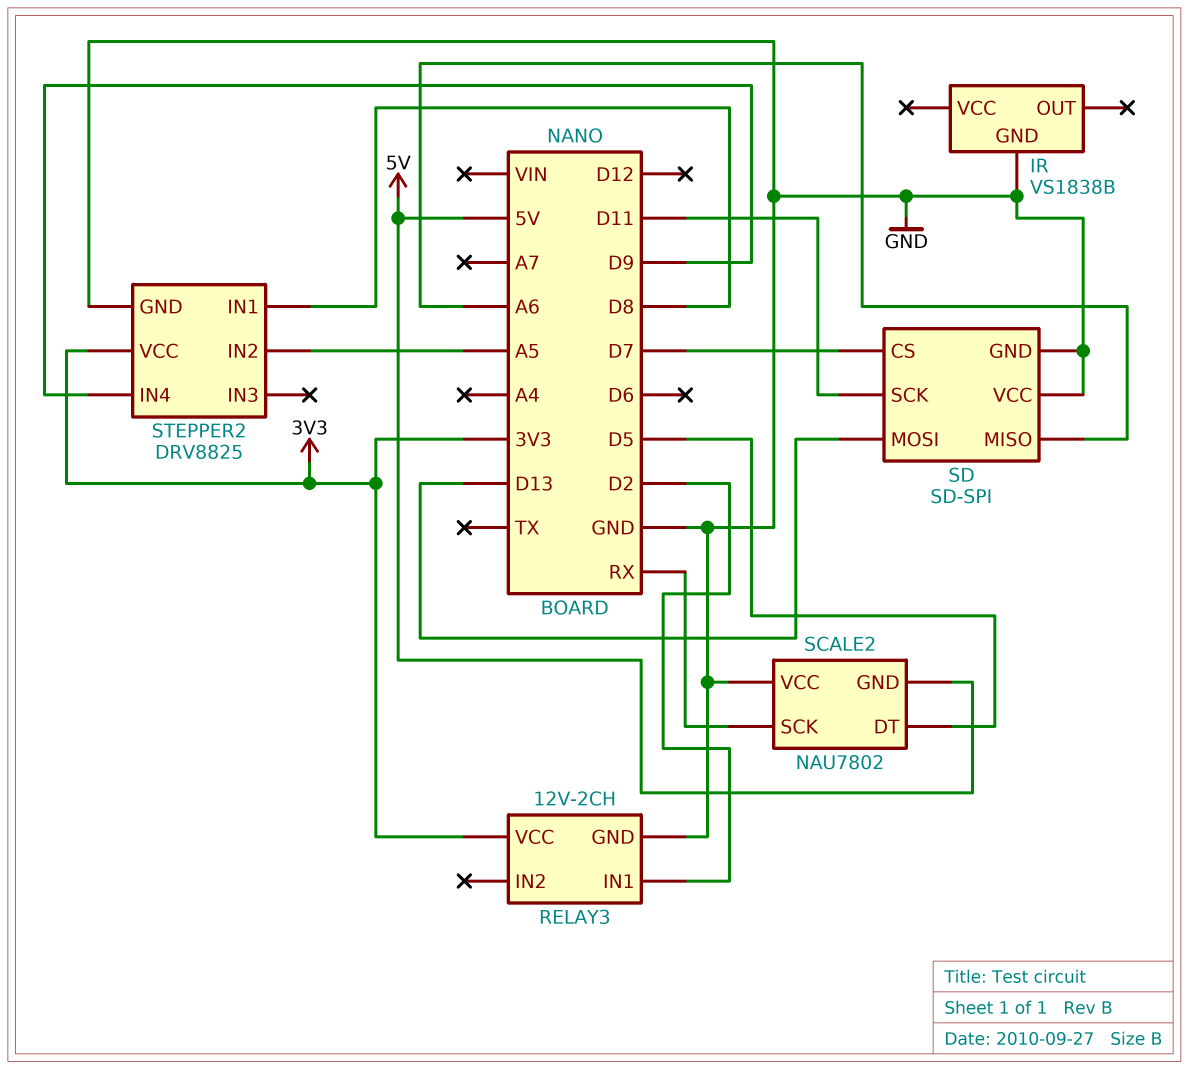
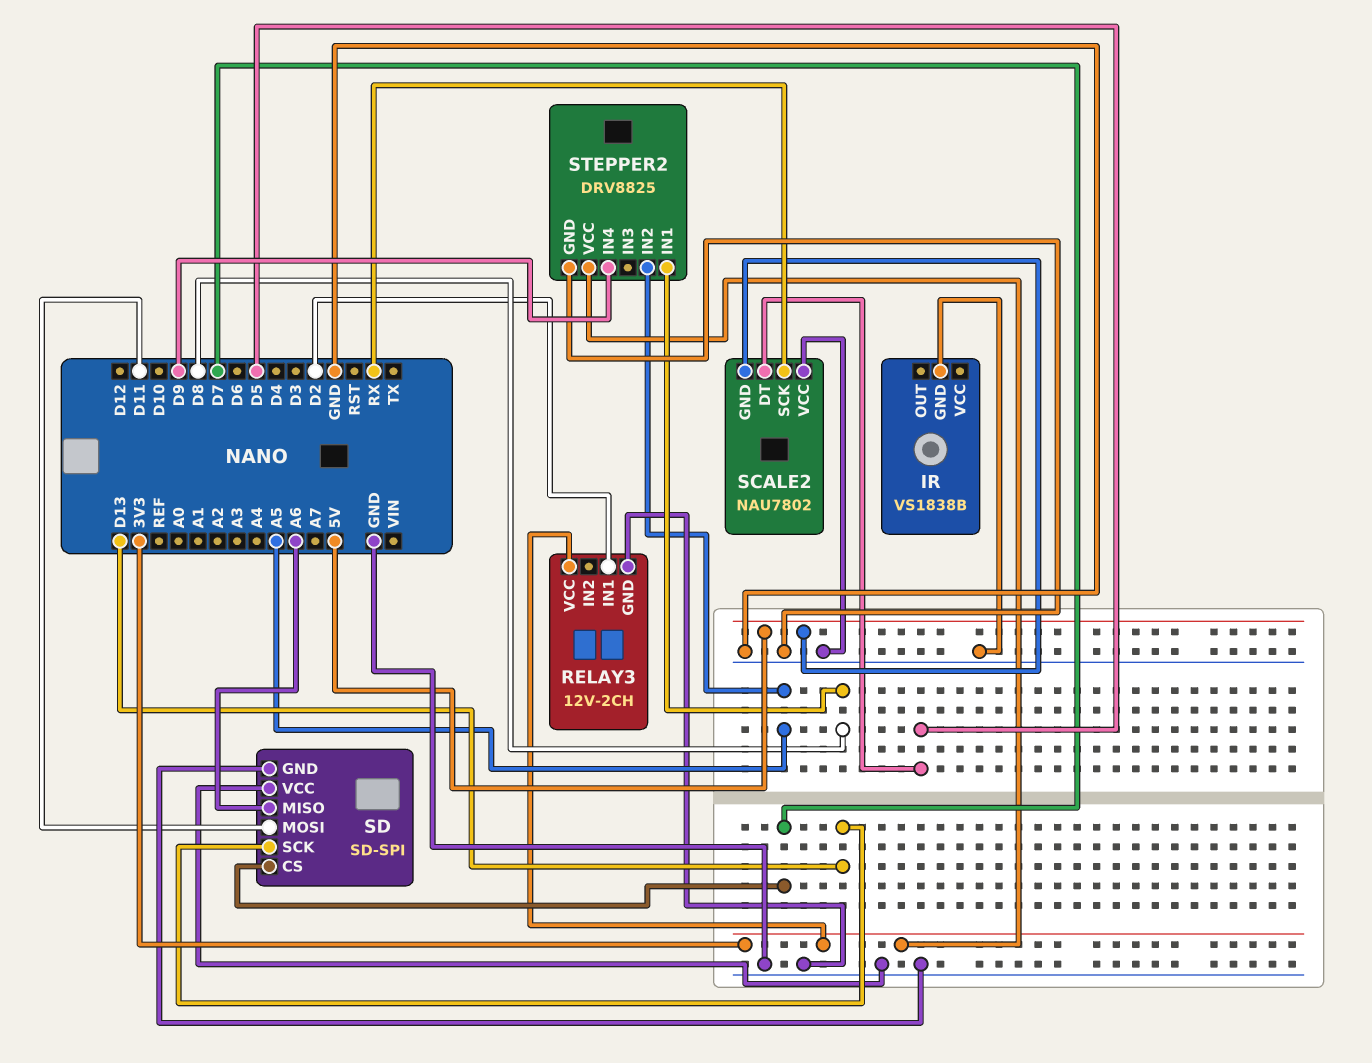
SD pin MOSI: D13 -> D11
SD pin SCK: D11 -> D13

